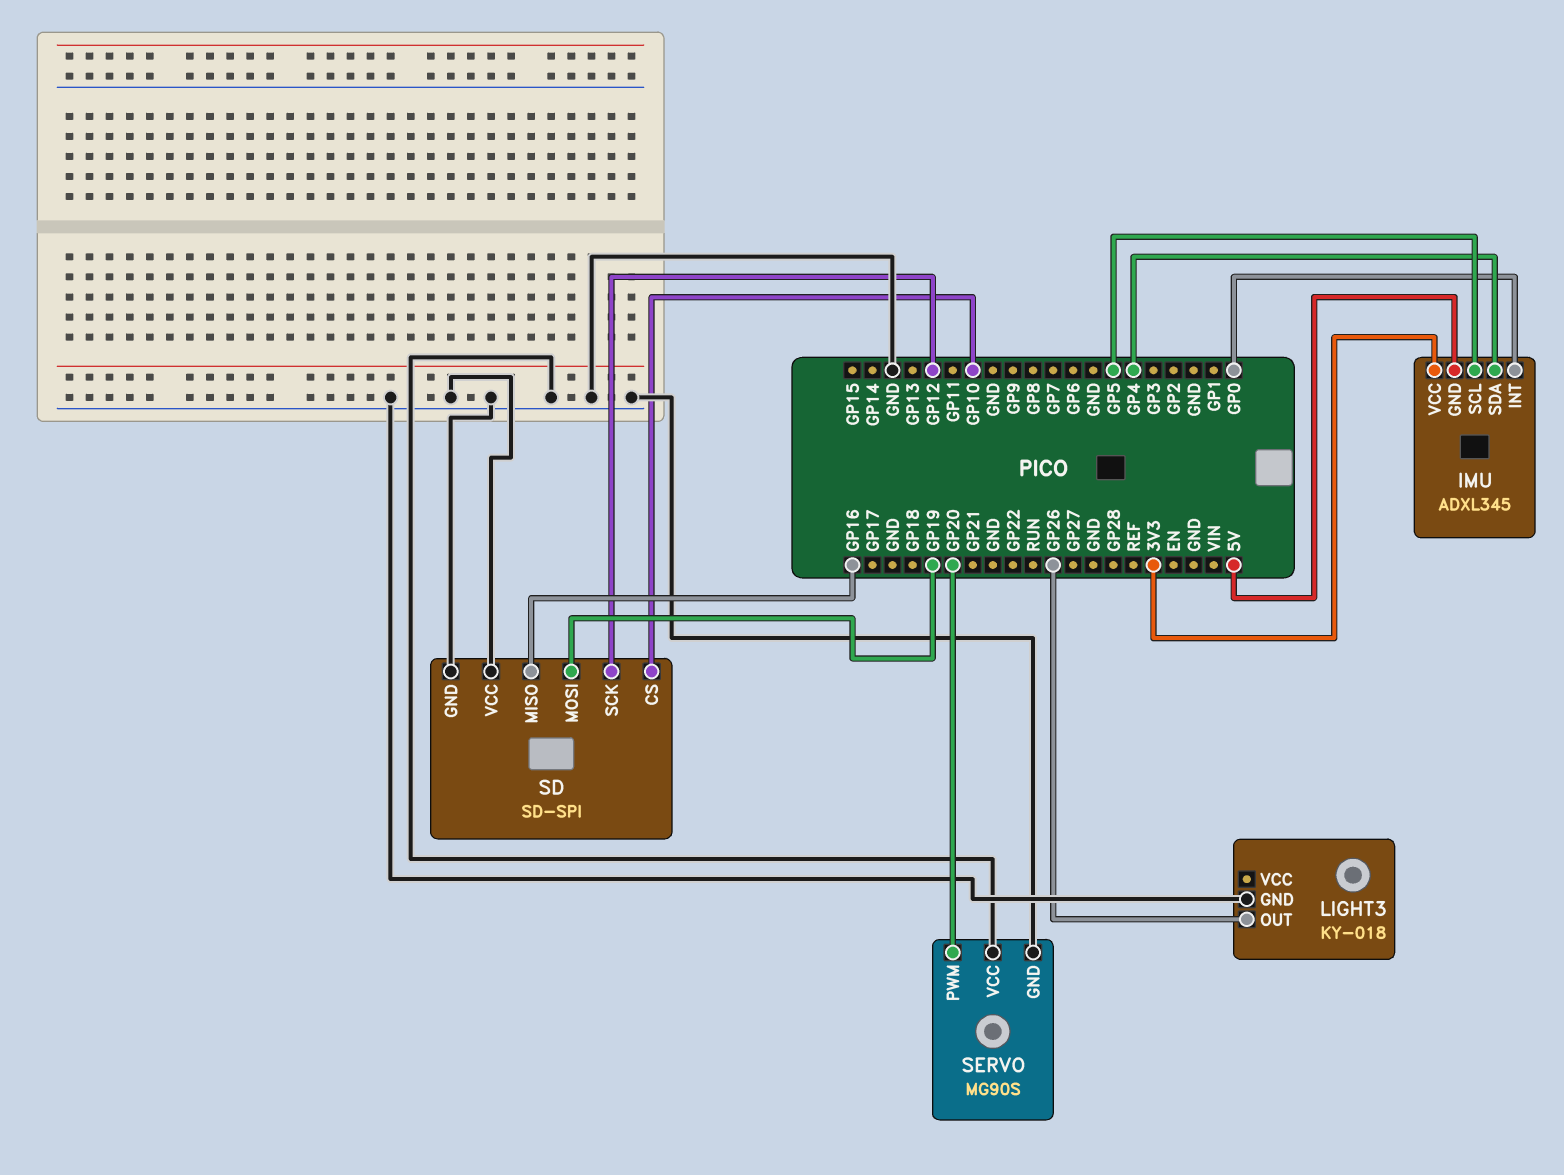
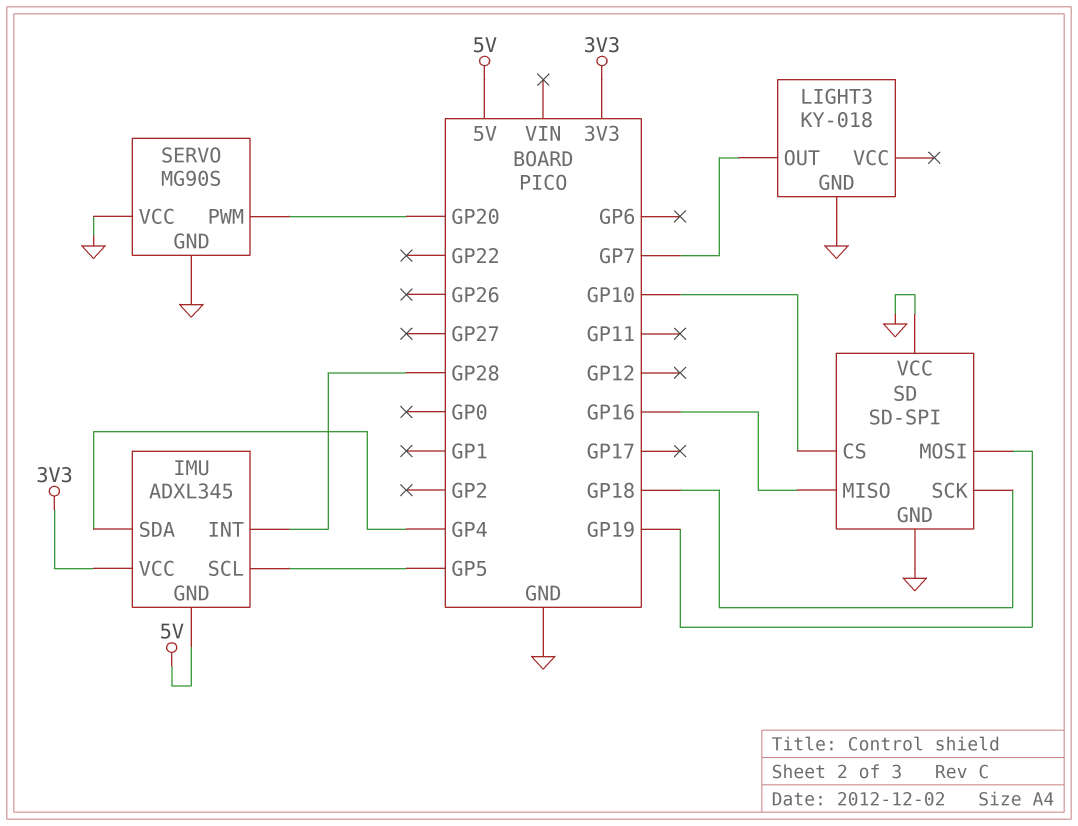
IMU pin INT: GP0 -> GP28
LIGHT3 pin OUT: GP26 -> GP7
SD pin SCK: GP12 -> GP18

